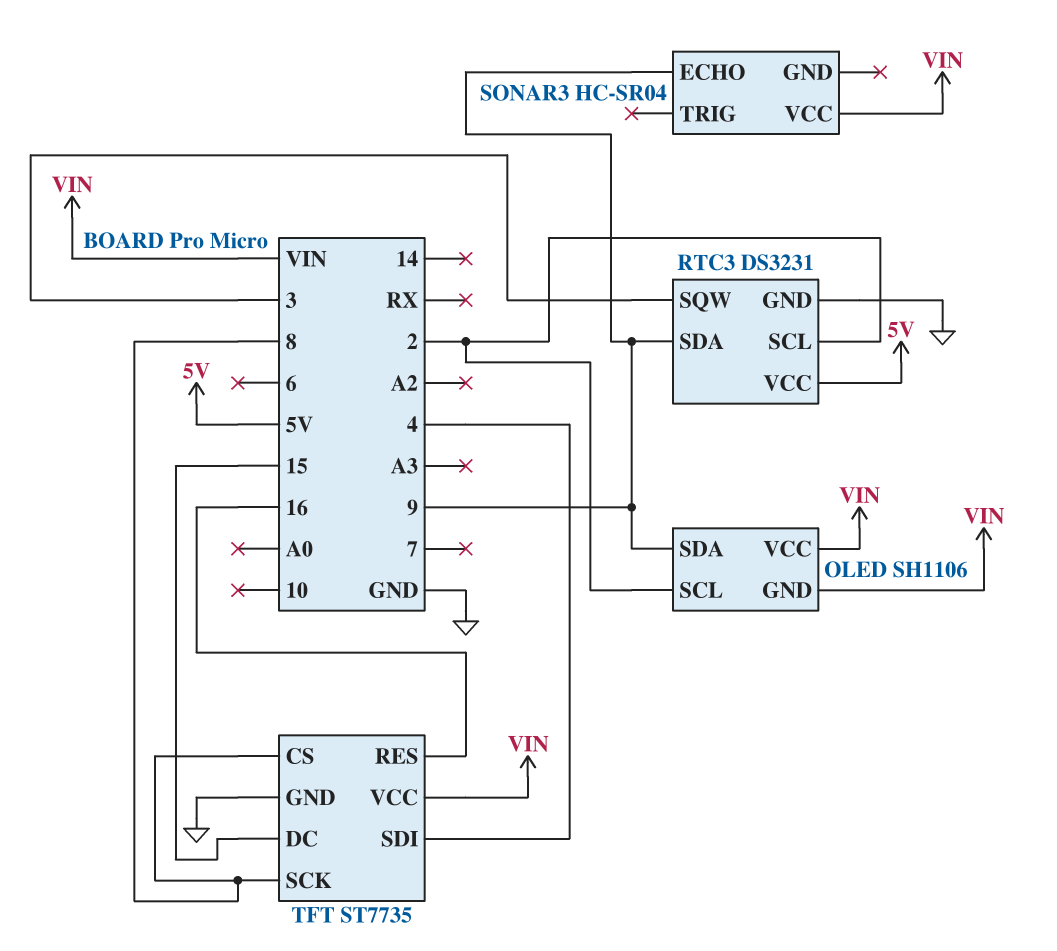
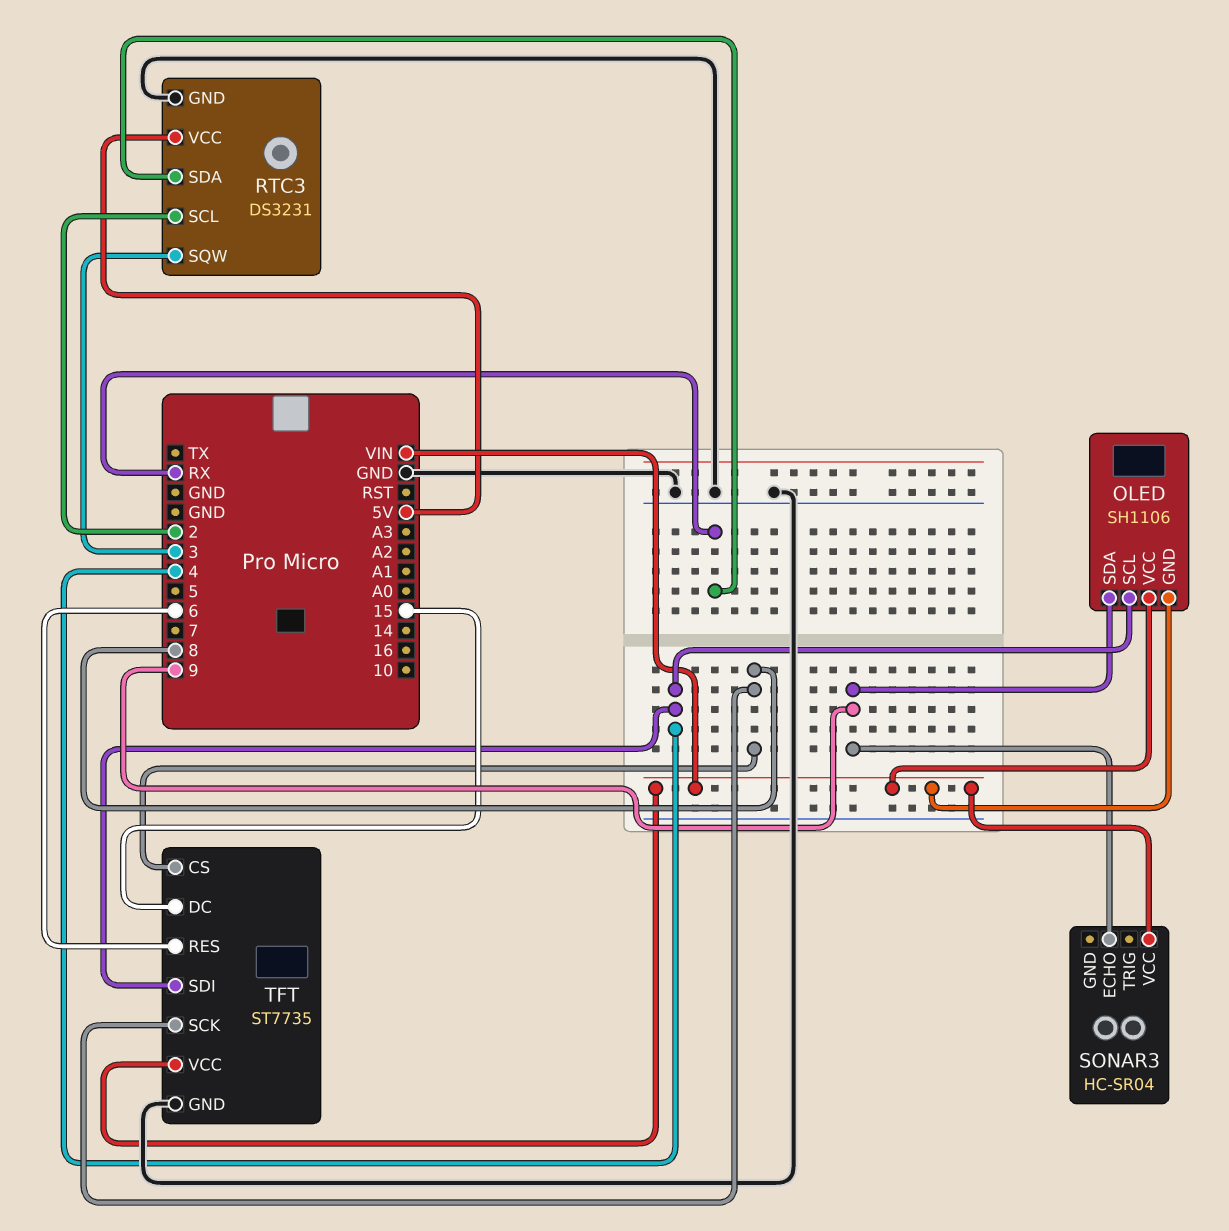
OLED pin SCL: 2 -> 4
RTC3 pin SDA: 9 -> RX
TFT pin RES: 16 -> 6

